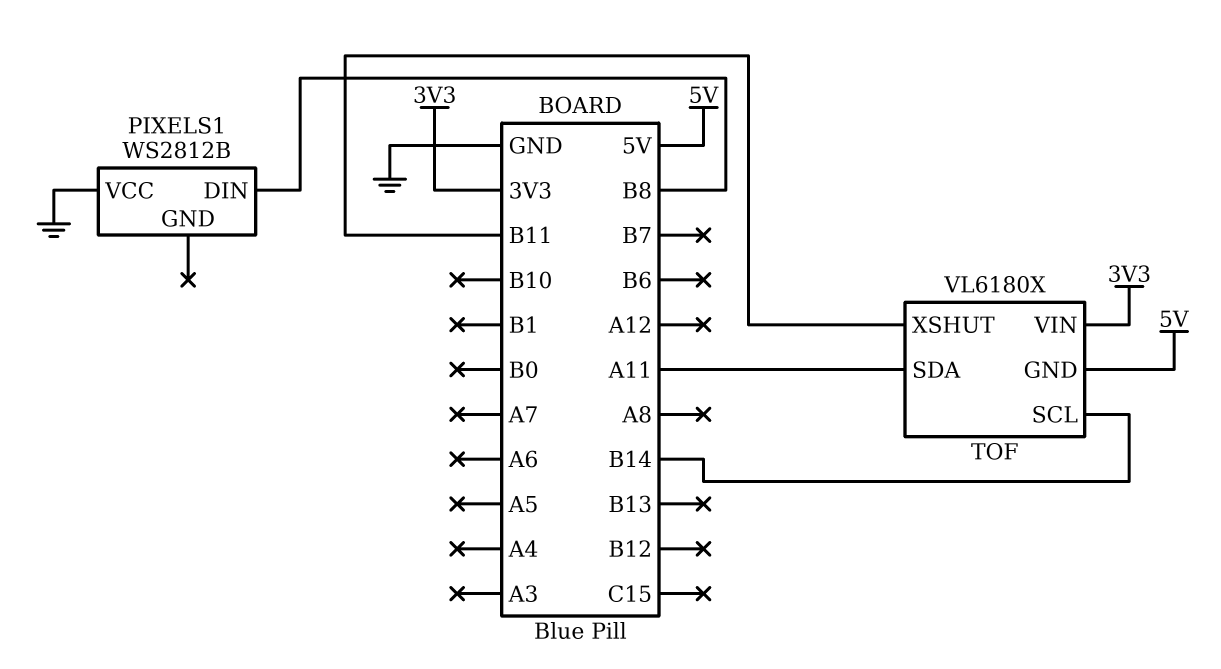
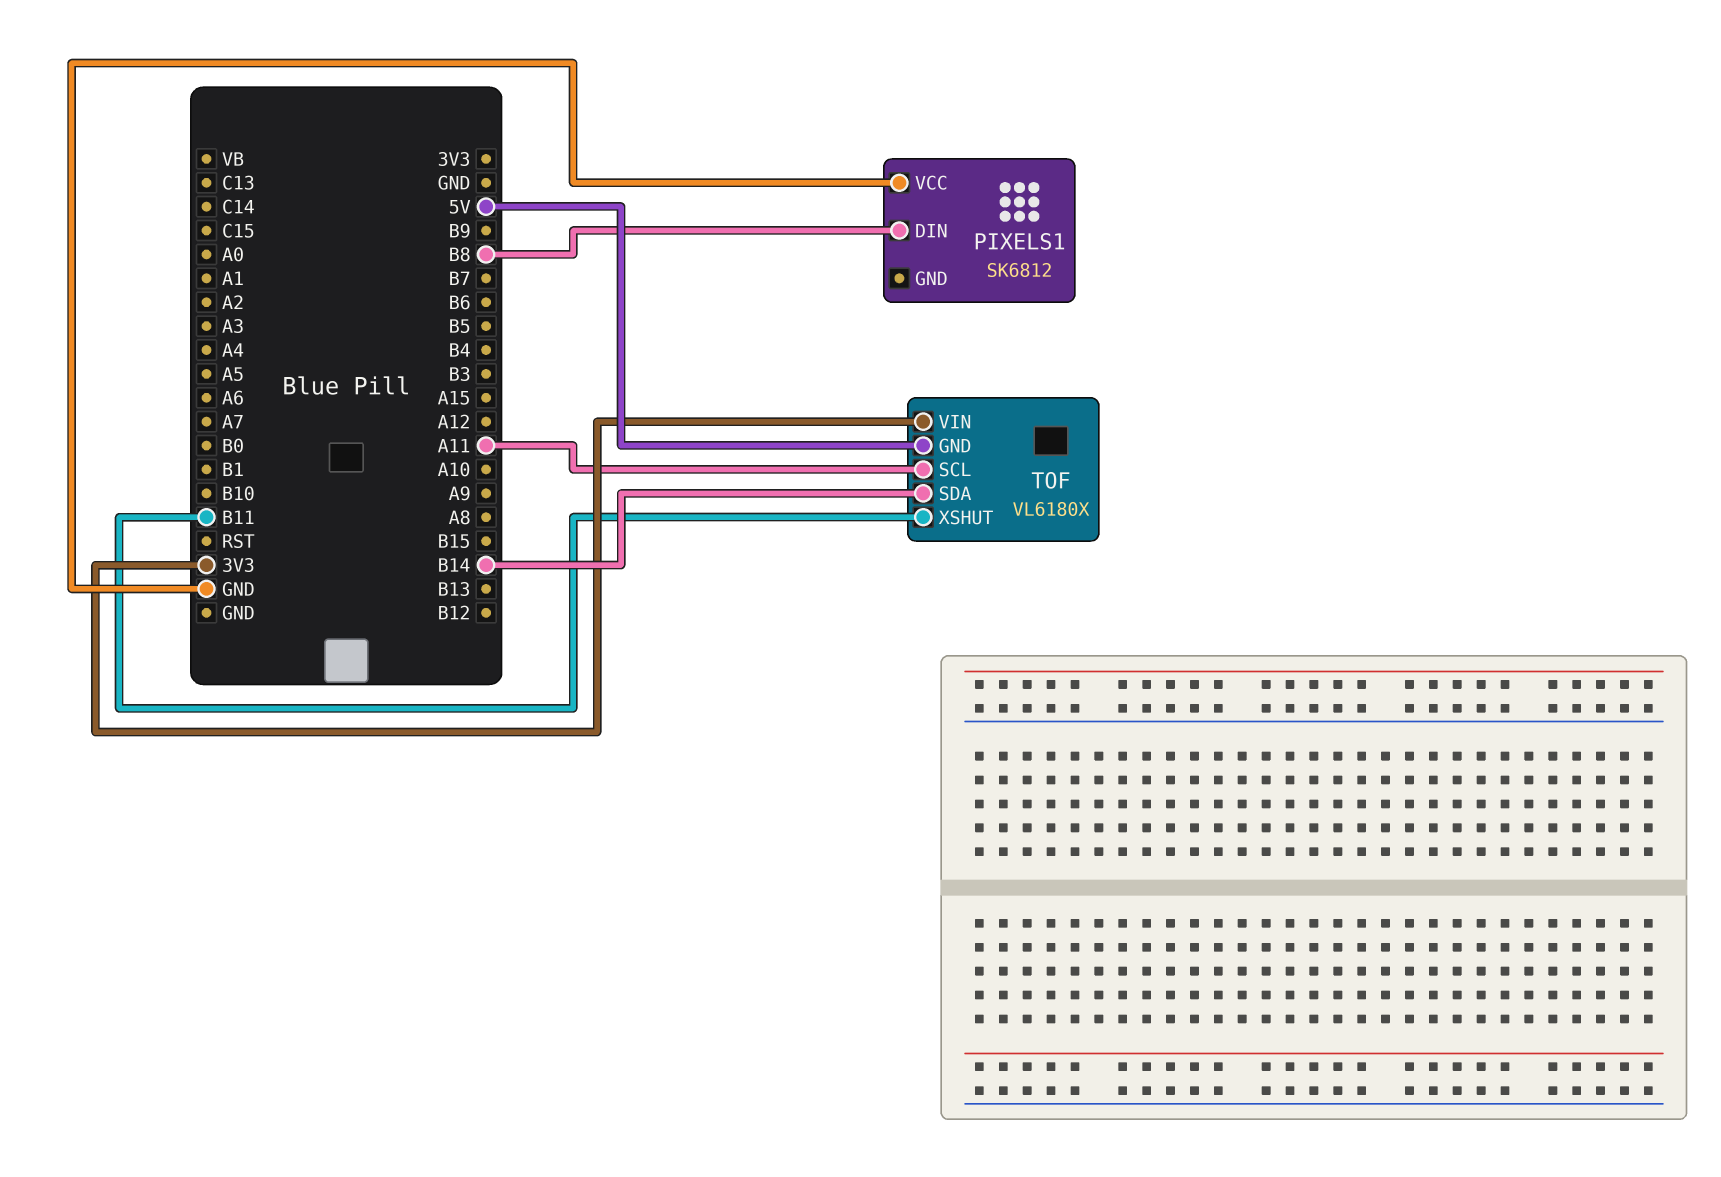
PIXELS1: WS2812B -> SK6812
TOF pin SCL: B14 -> A11
TOF pin SDA: A11 -> B14

